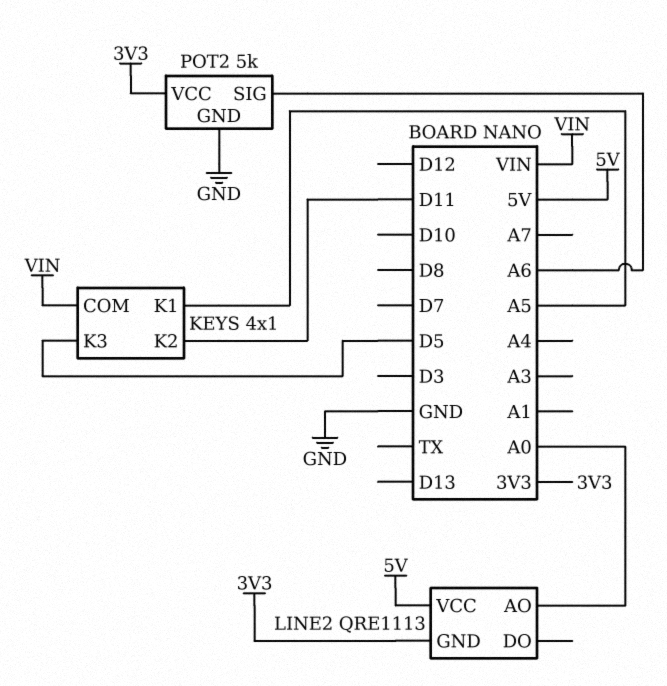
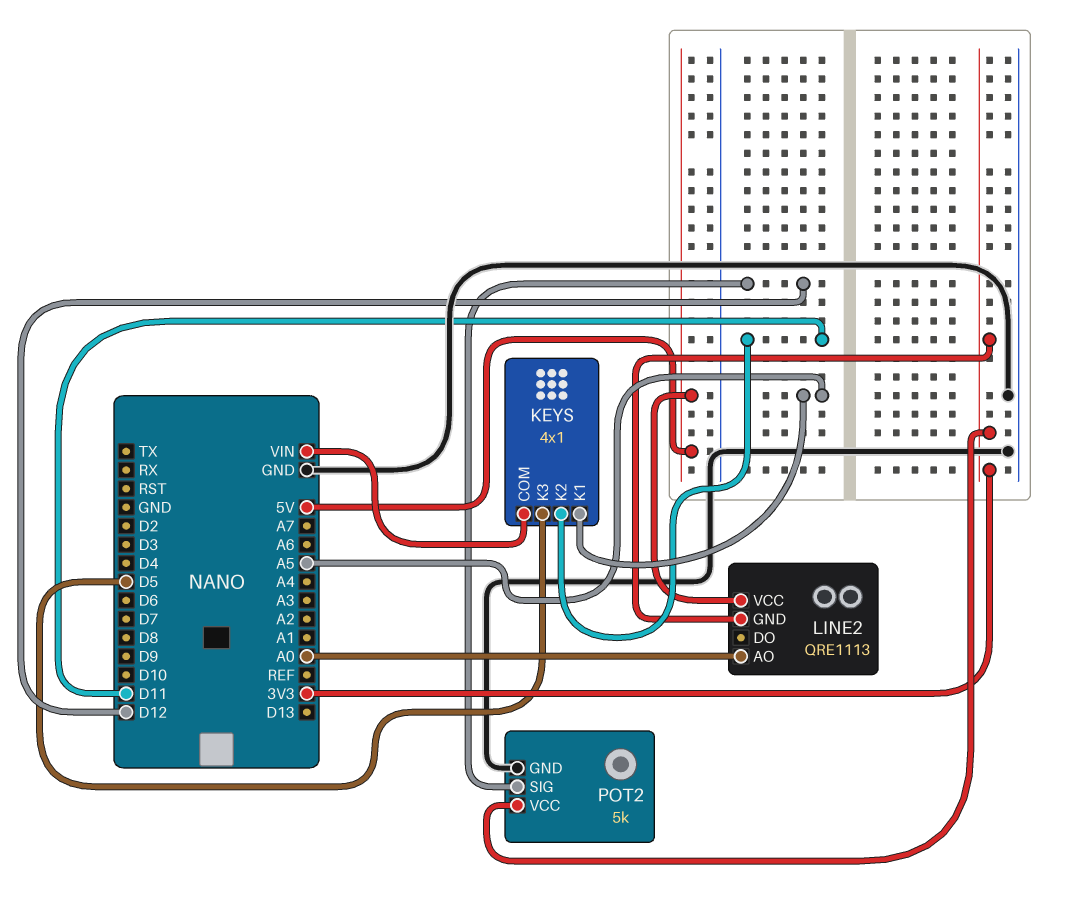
POT2 pin SIG: A6 -> D12

